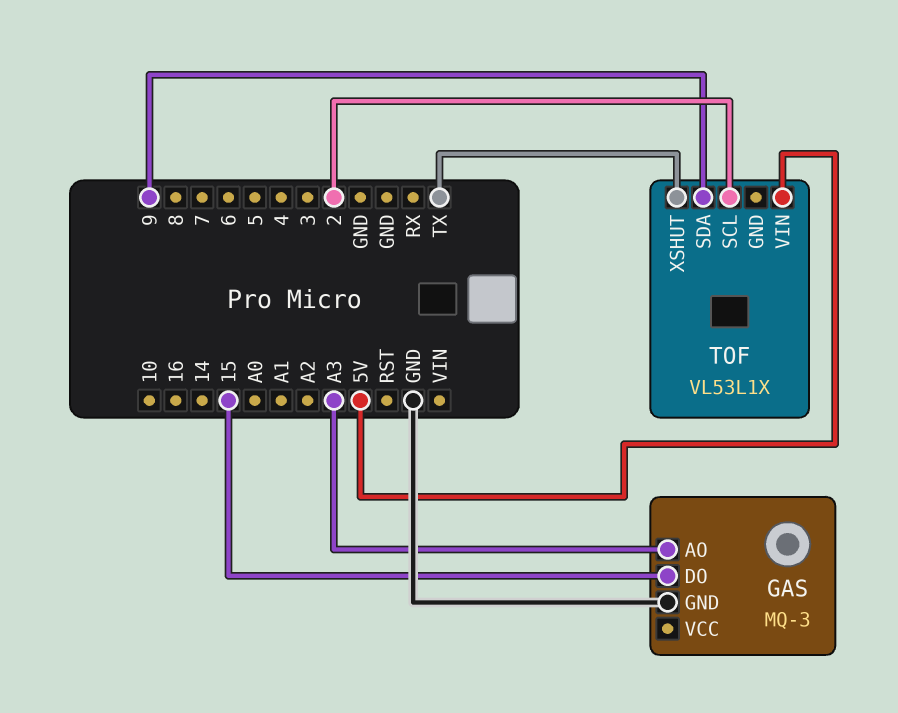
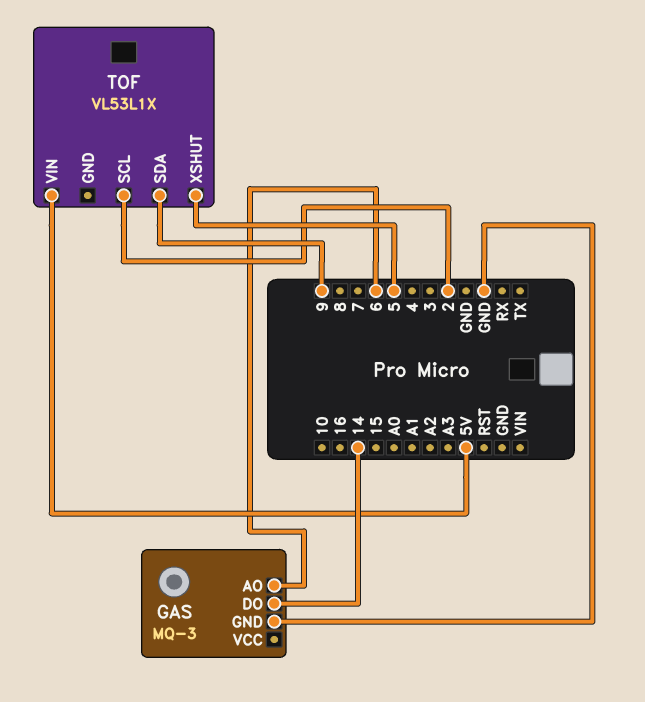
GAS pin AO: A3 -> 6
GAS pin DO: 15 -> 14
TOF pin XSHUT: TX -> 5

